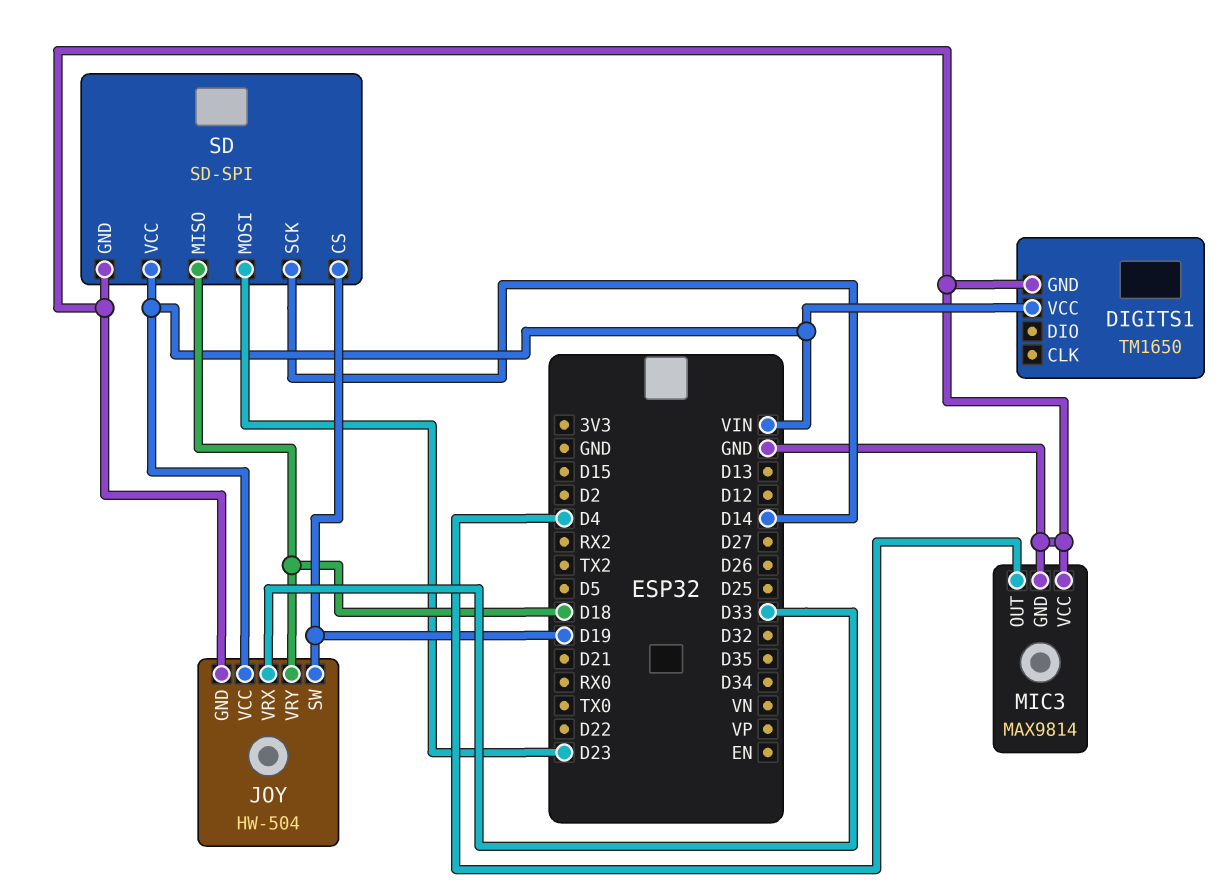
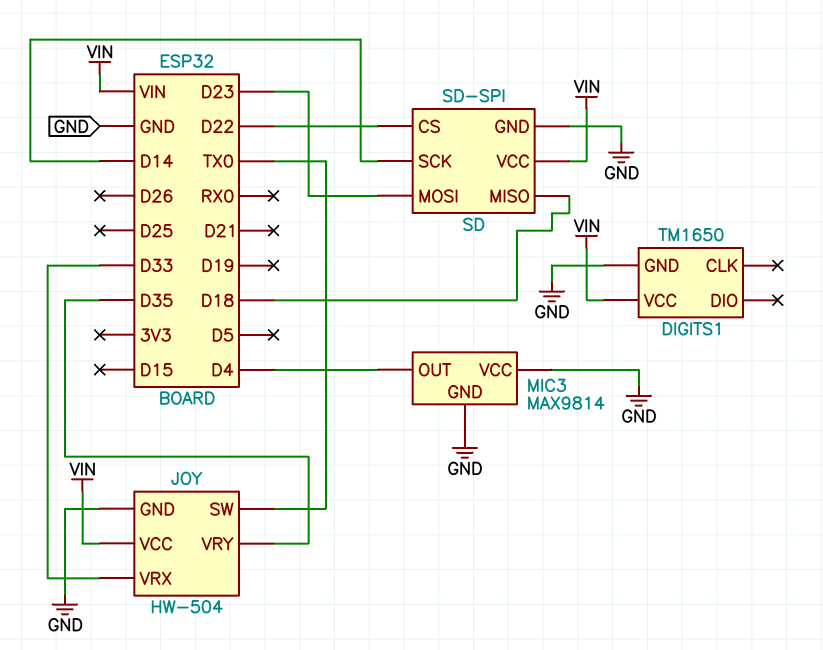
JOY pin SW: D19 -> TX0
JOY pin VRY: D18 -> D35
SD pin CS: D19 -> D22

